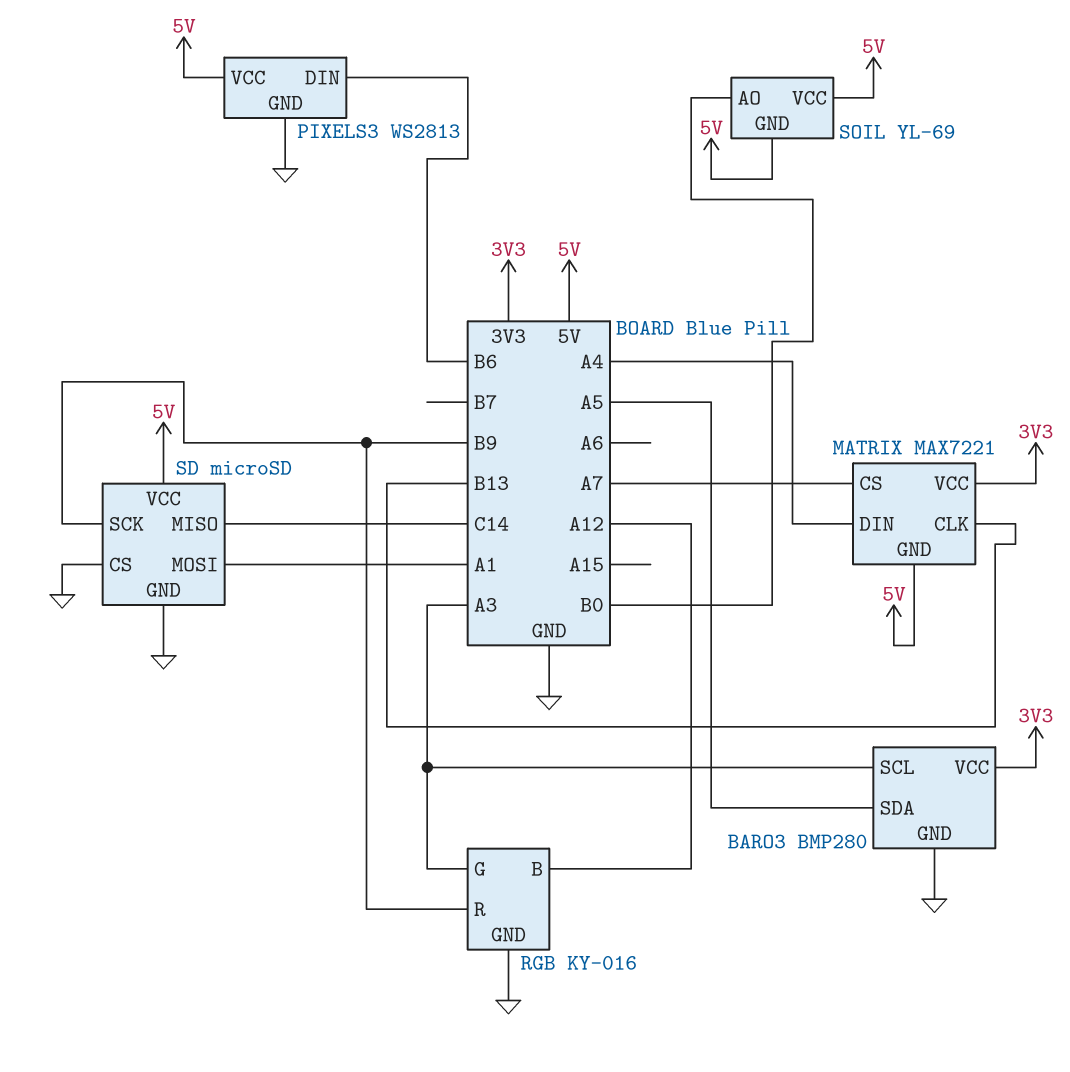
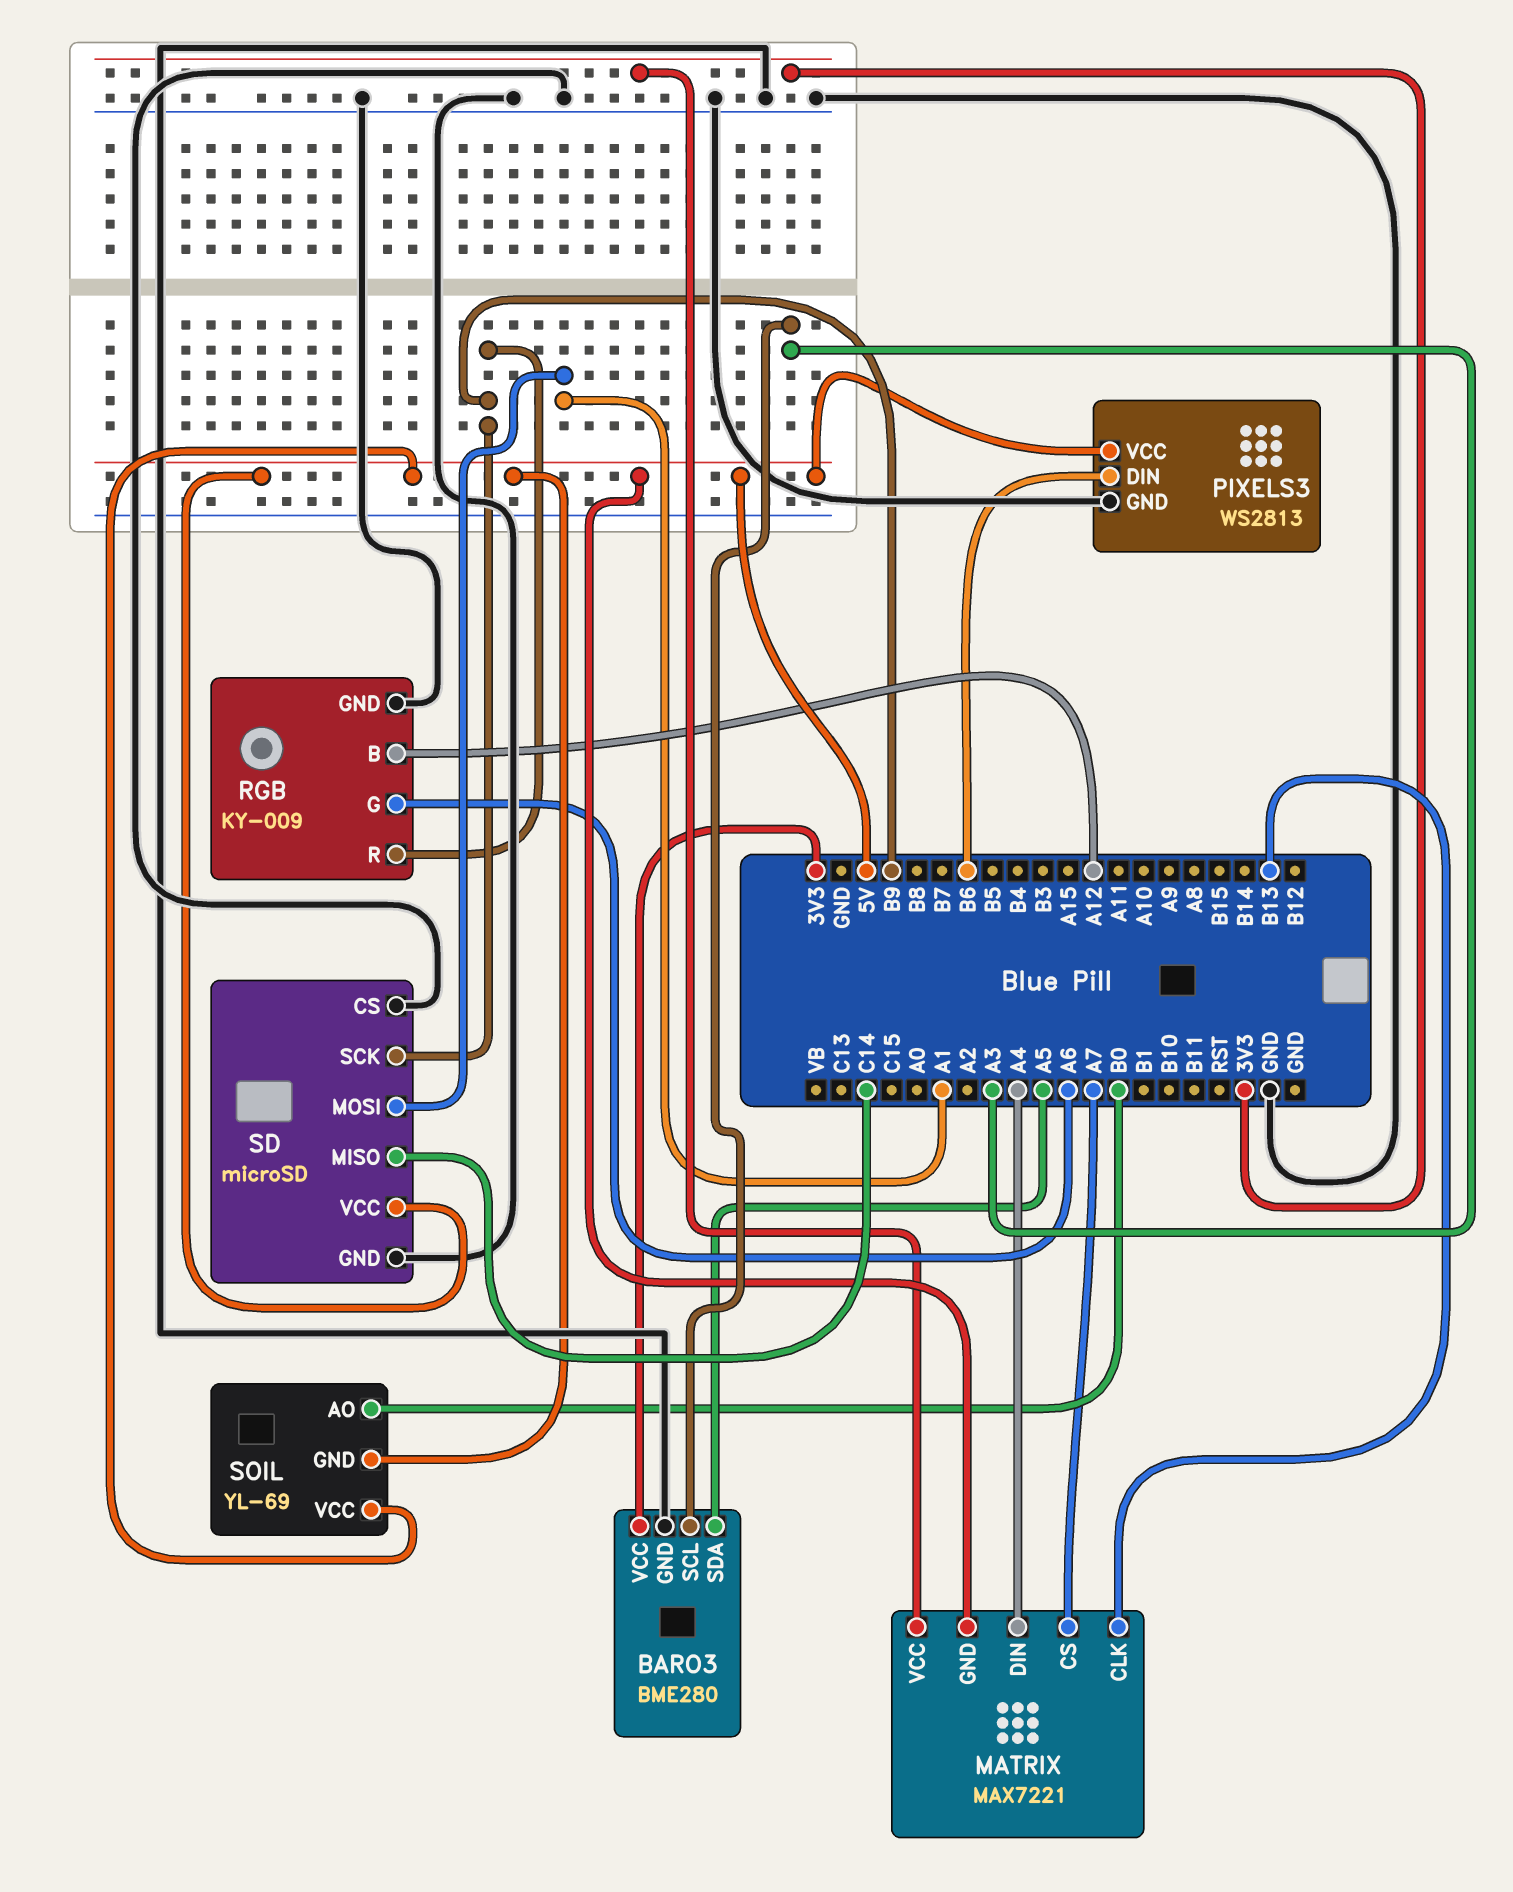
BARO3: BMP280 -> BME280
RGB: KY-016 -> KY-009
RGB pin G: A3 -> A6

